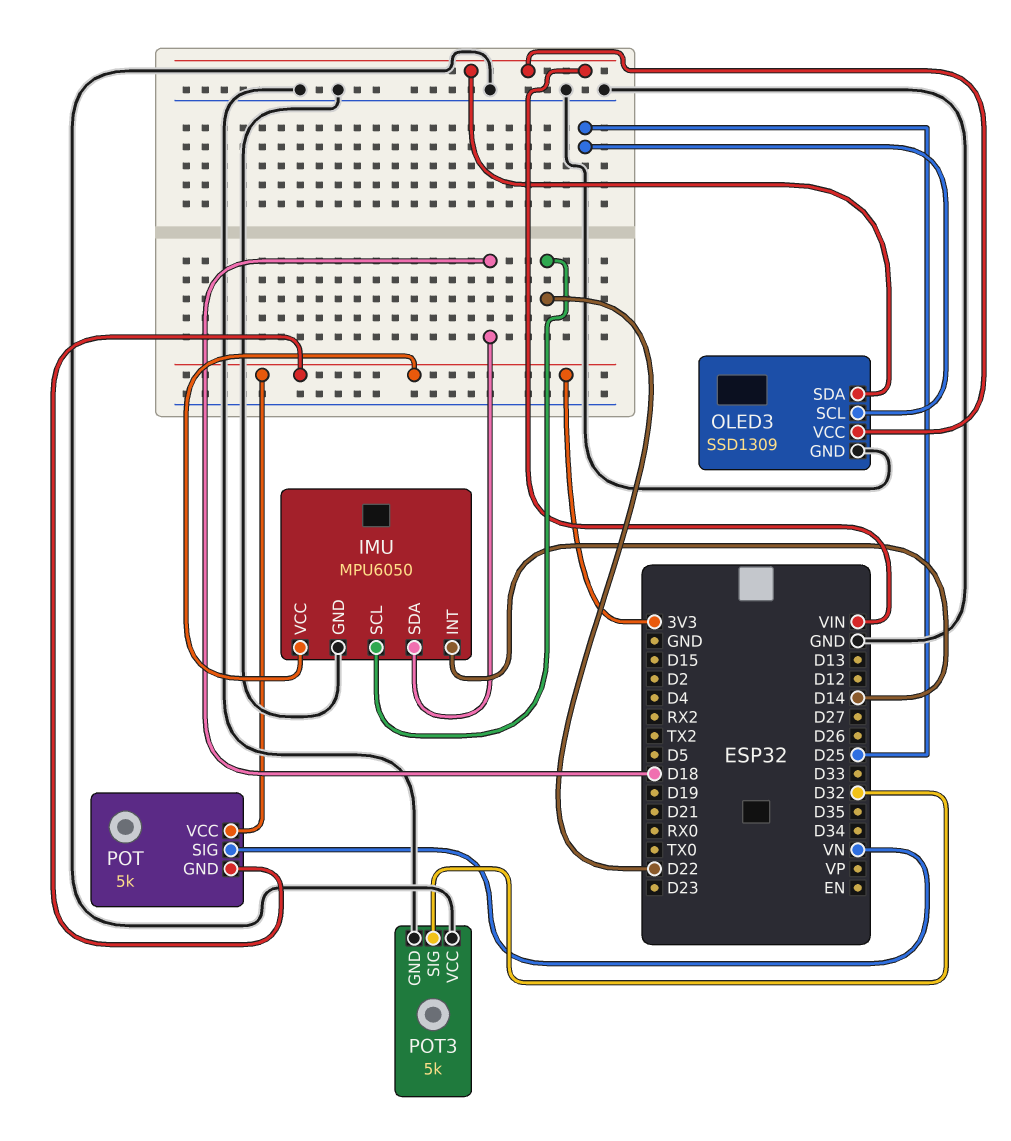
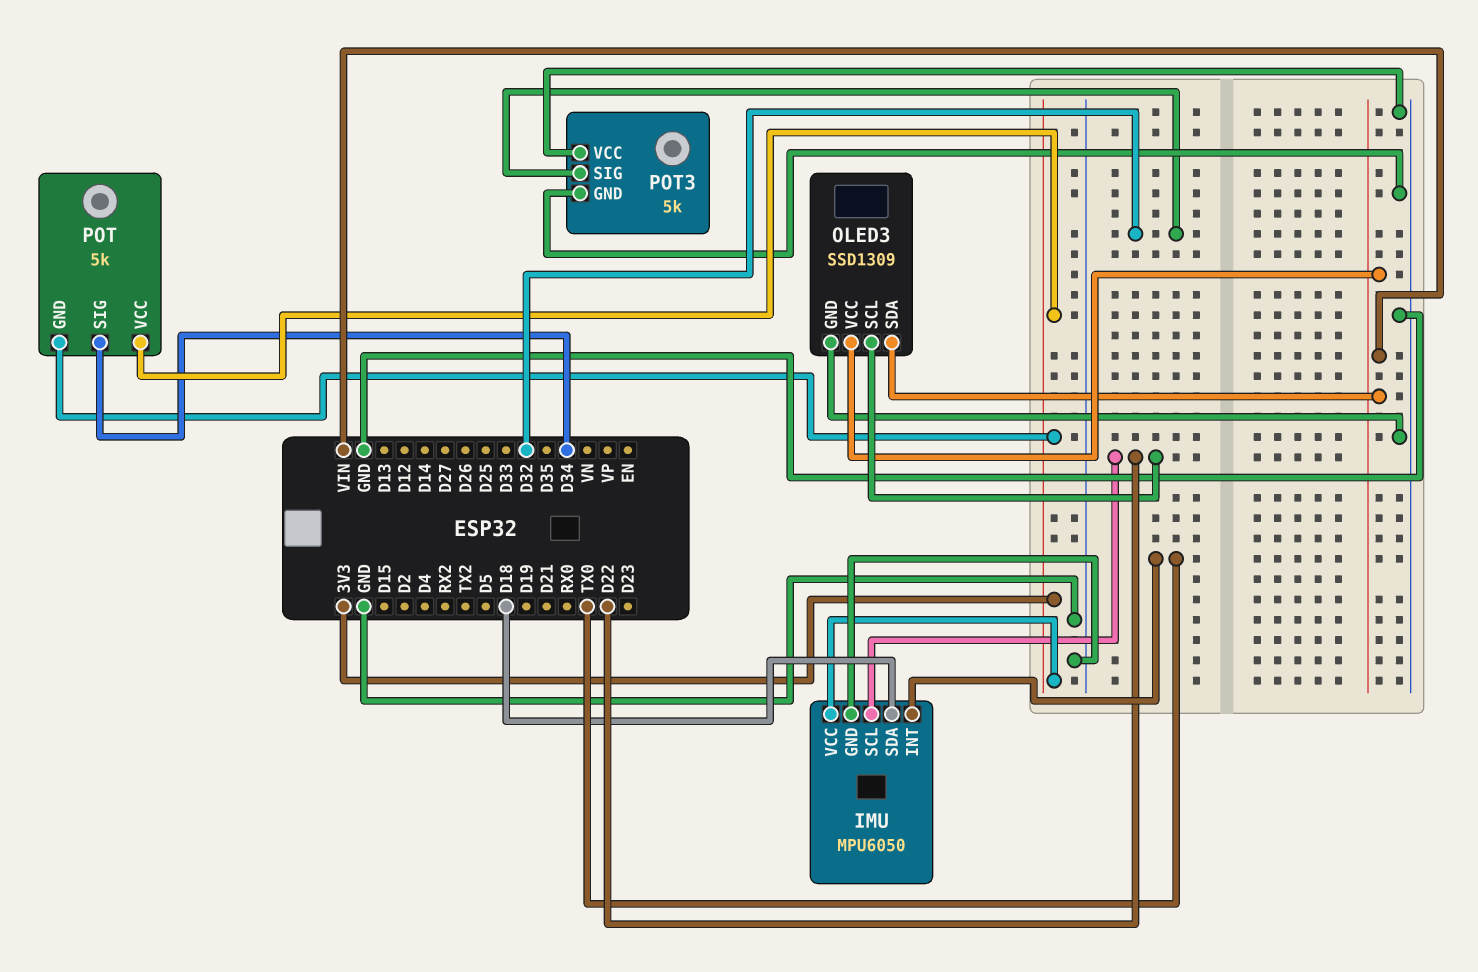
IMU pin INT: D14 -> TX0
OLED3 pin SCL: D25 -> D22
POT pin SIG: VN -> D34

